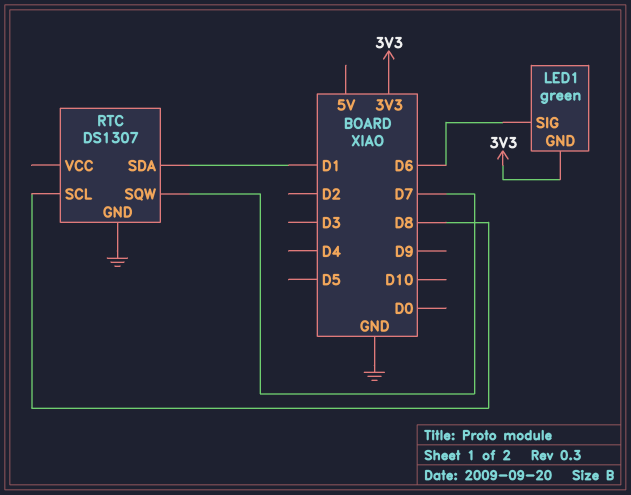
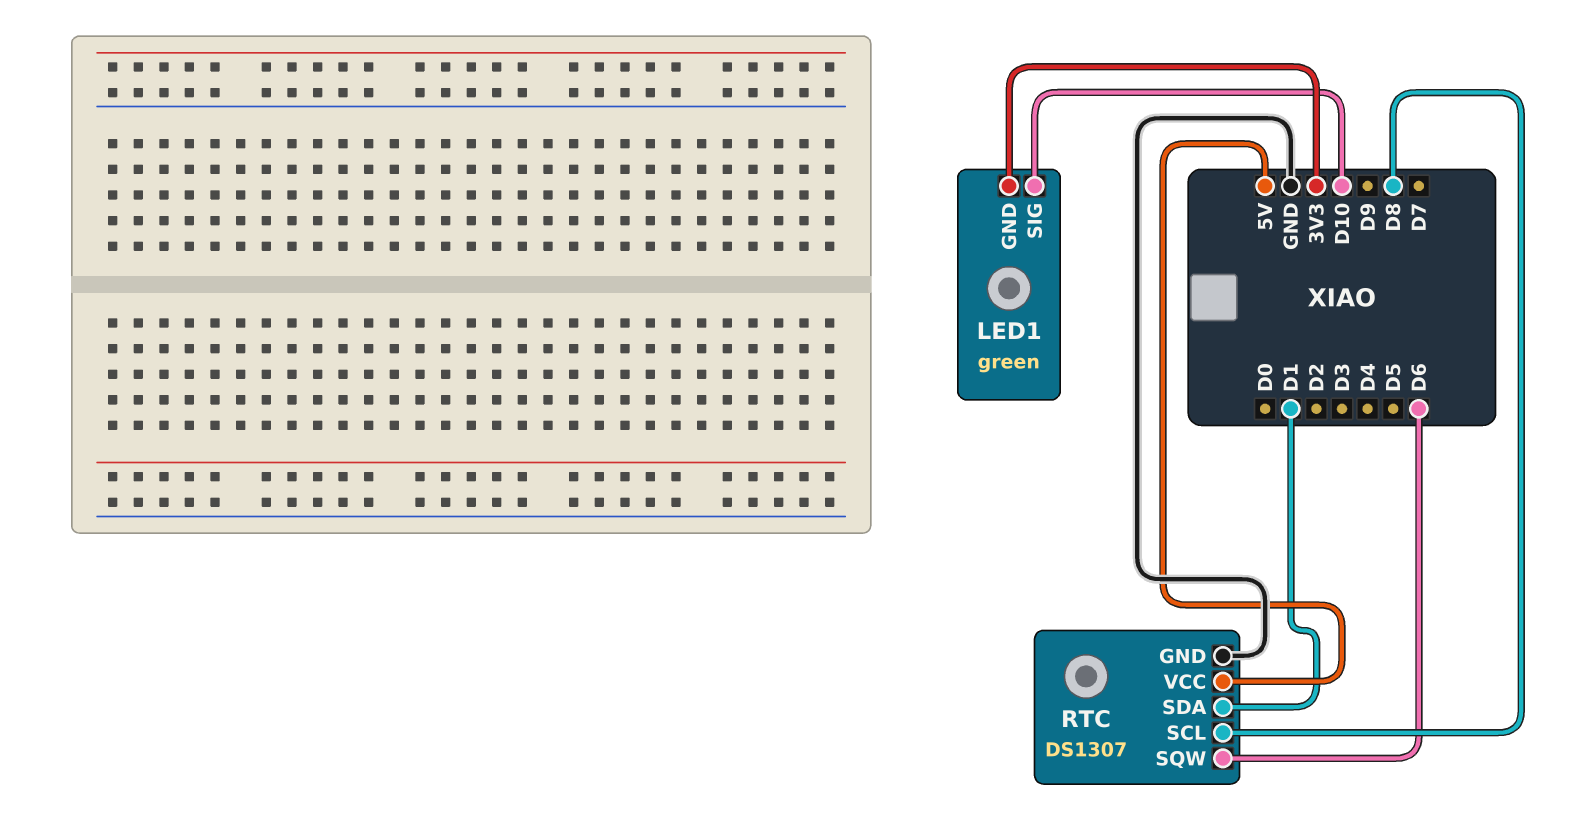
LED1 pin SIG: D6 -> D10
RTC pin SQW: D7 -> D6
RTC pin VCC: none -> 5V

